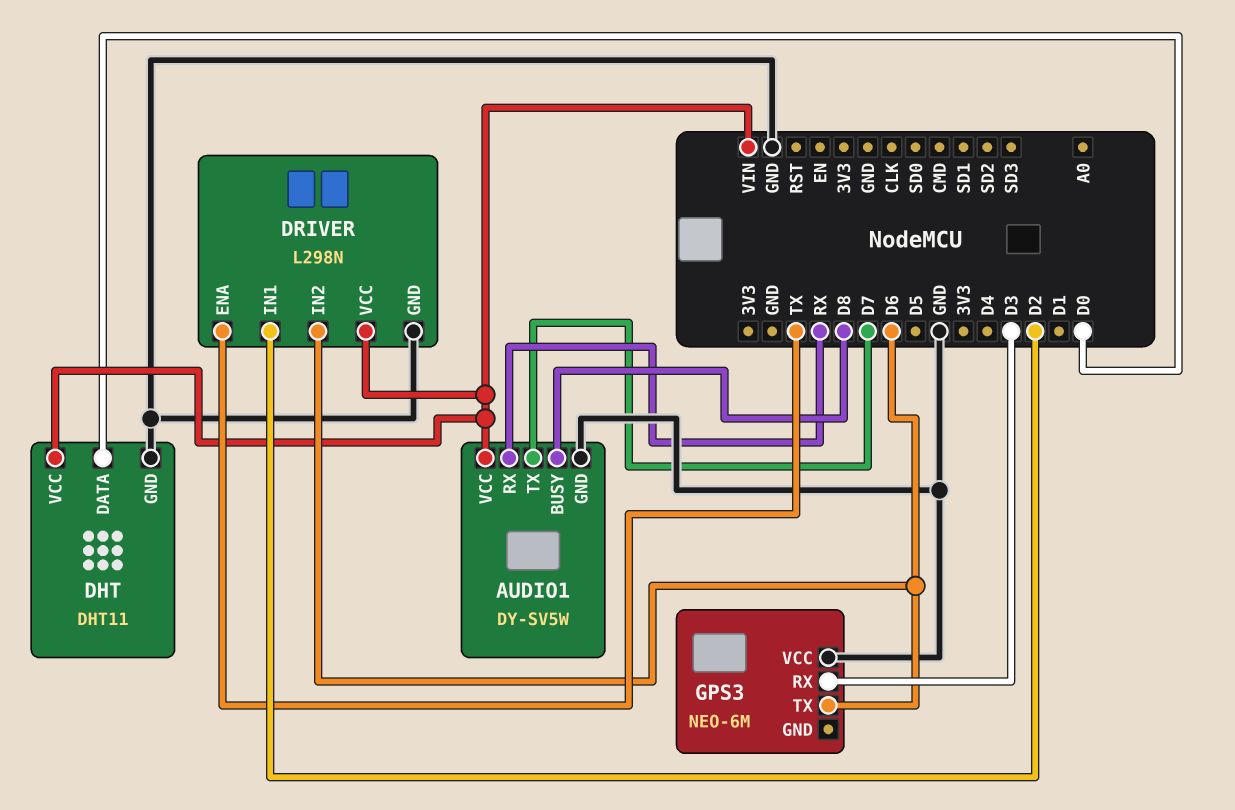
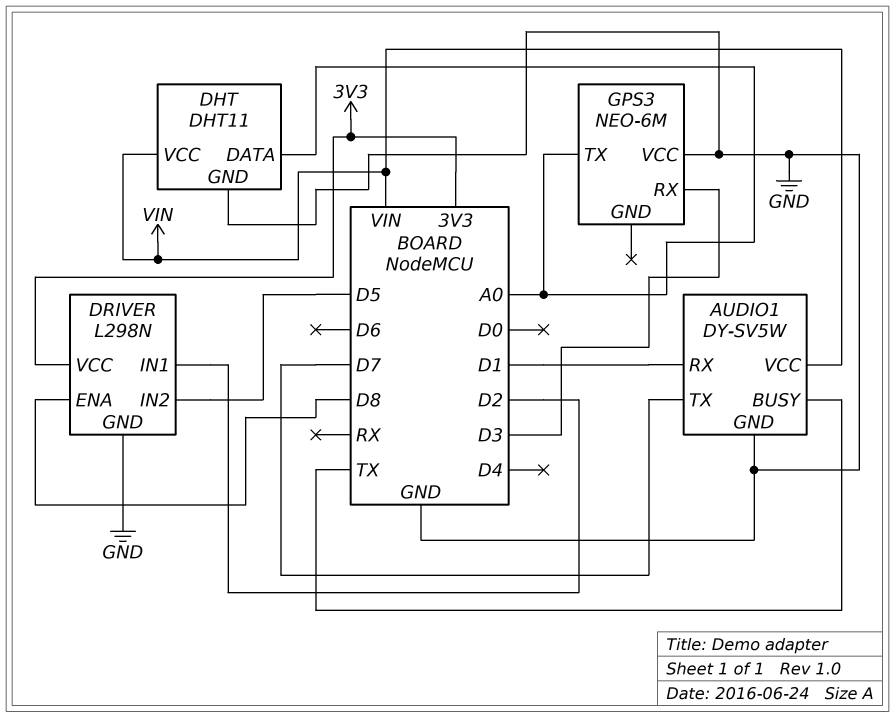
AUDIO1 pin BUSY: D8 -> TX
AUDIO1 pin RX: RX -> D1
DHT pin DATA: D0 -> A0
DRIVER pin ENA: TX -> D8
DRIVER pin IN2: D6 -> D5
DRIVER pin VCC: VIN -> 3V3
GPS3 pin TX: D6 -> A0

